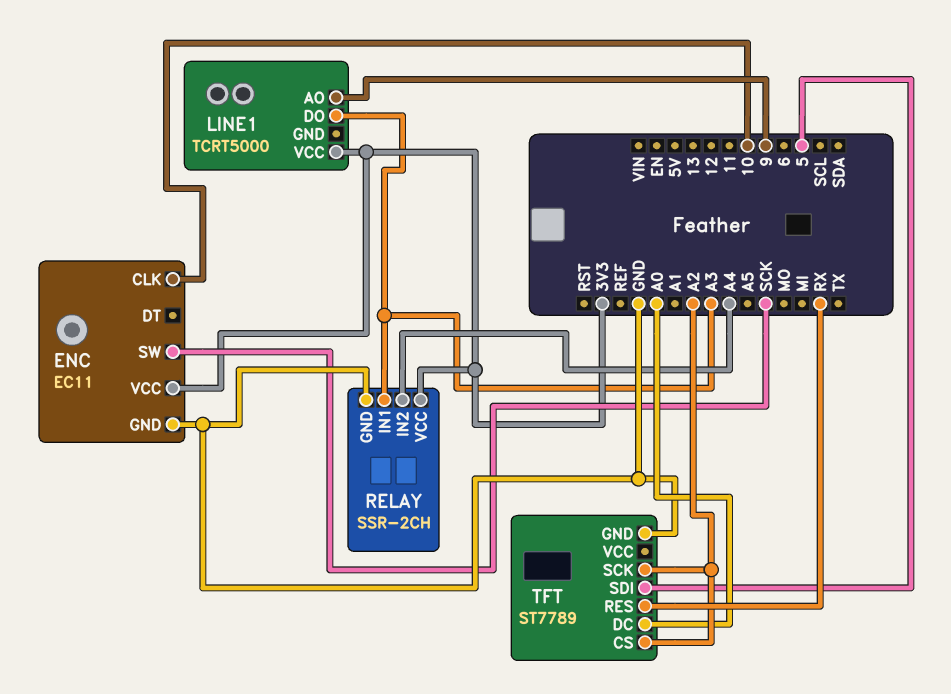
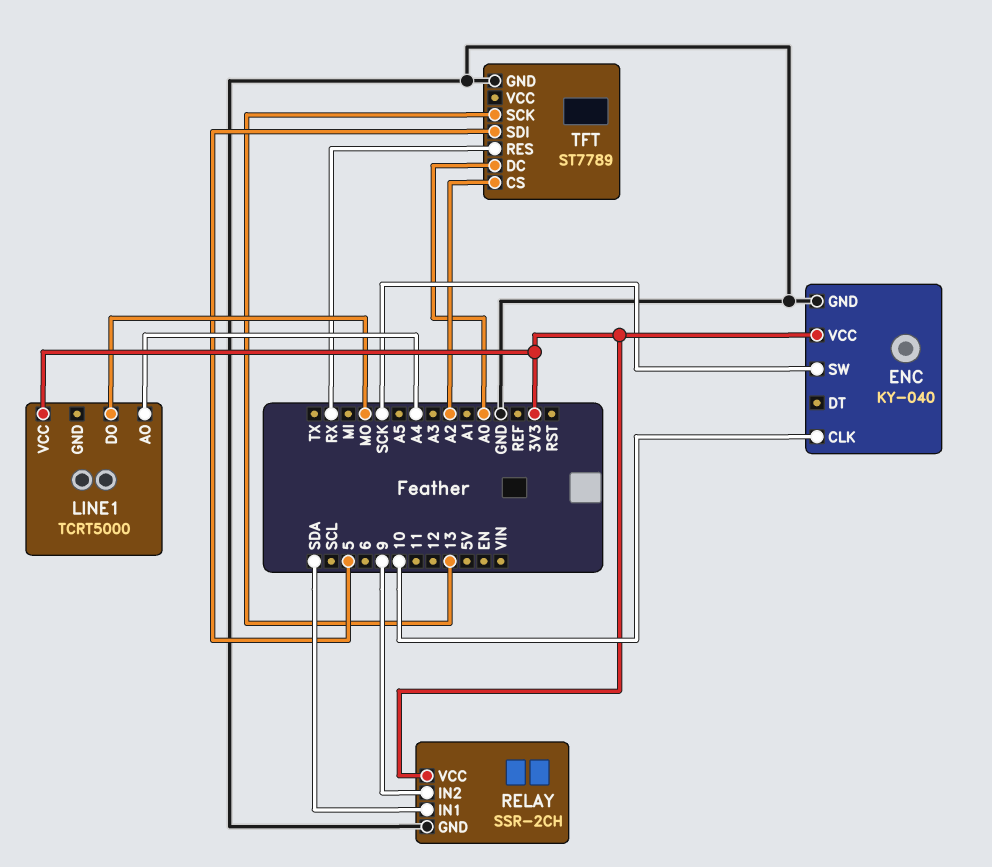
ENC: EC11 -> KY-040
LINE1 pin AO: 9 -> A4
LINE1 pin DO: A3 -> MO
RELAY pin IN1: A3 -> SDA
RELAY pin IN2: A4 -> 9
TFT pin SCK: A2 -> 13

